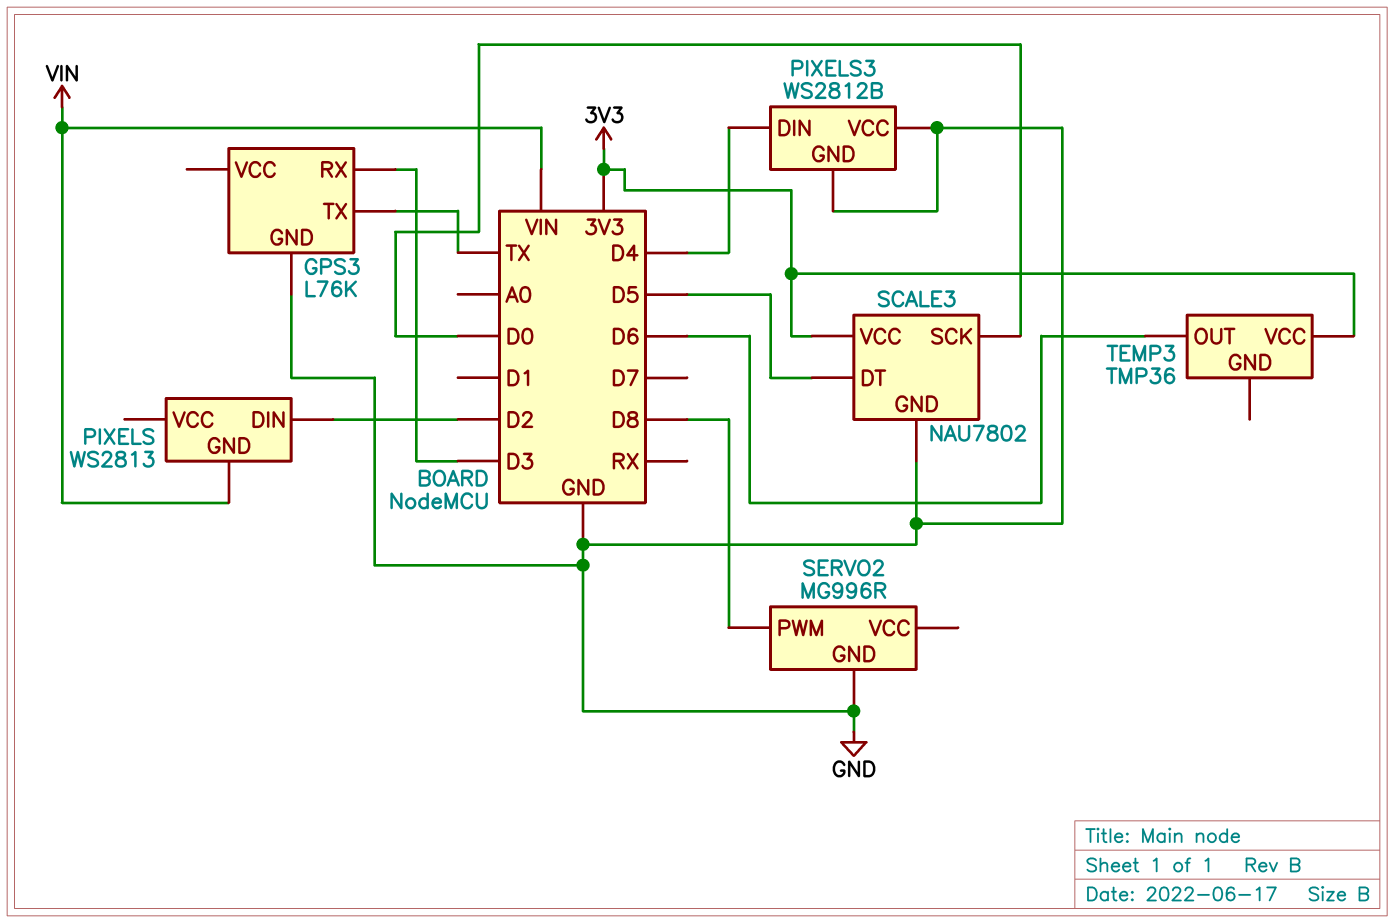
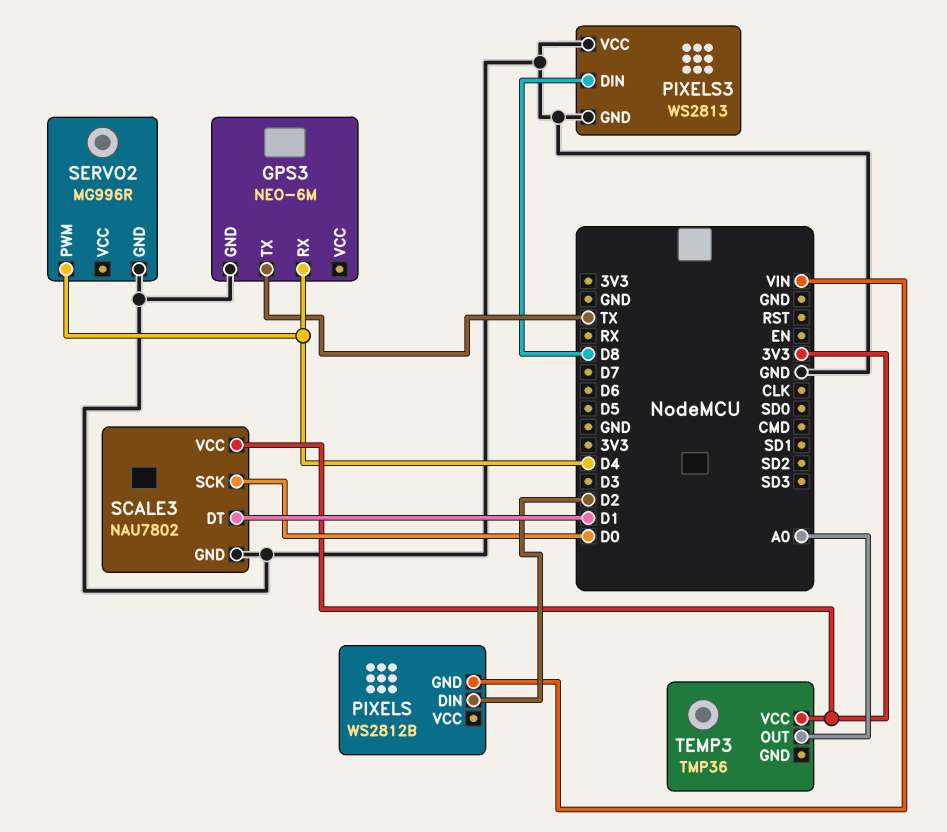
GPS3: L76K -> NEO-6M
GPS3 pin RX: D3 -> D4
PIXELS: WS2813 -> WS2812B
PIXELS3: WS2812B -> WS2813
PIXELS3 pin DIN: D4 -> D8
SCALE3 pin DT: D5 -> D1
SERVO2 pin PWM: D8 -> D4
TEMP3 pin OUT: D6 -> A0

